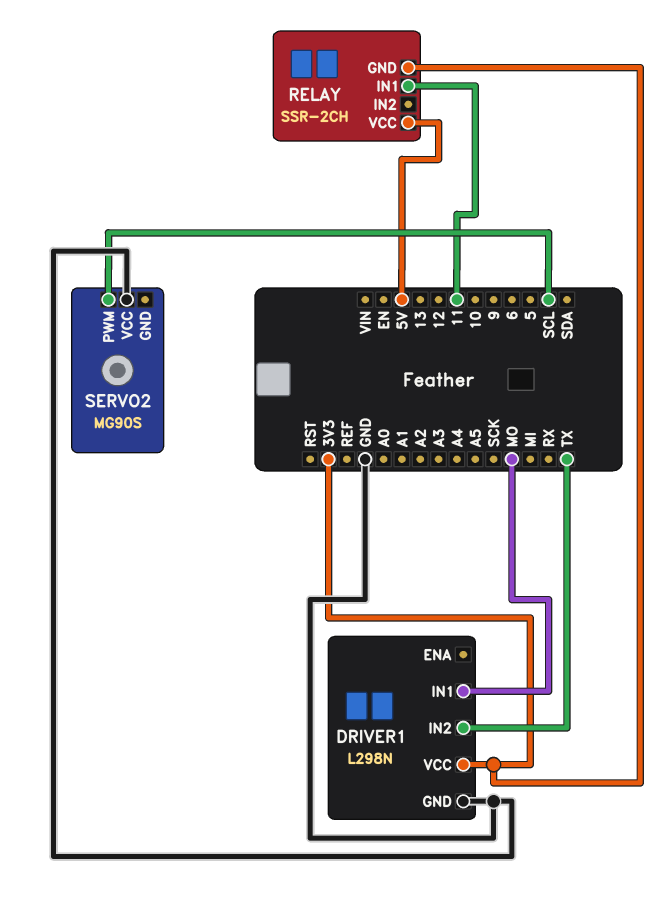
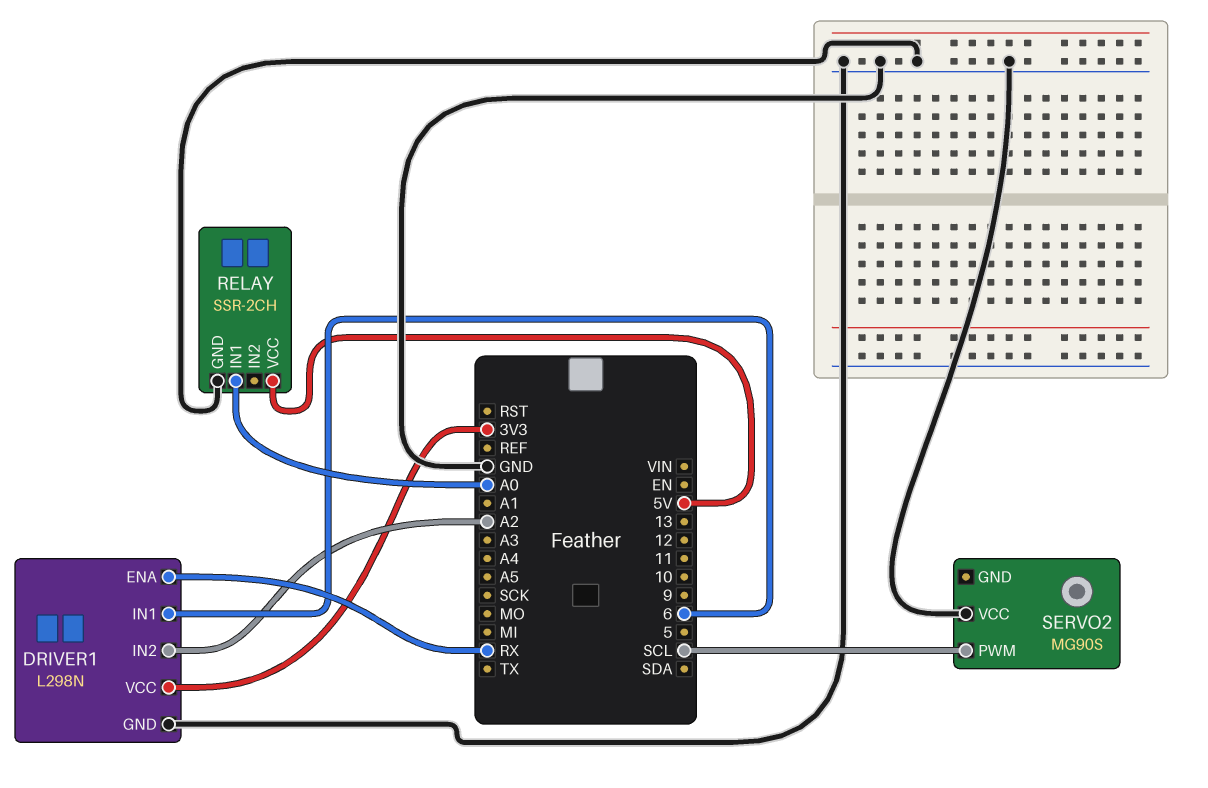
DRIVER1 pin ENA: none -> RX
DRIVER1 pin IN1: MO -> 6
DRIVER1 pin IN2: TX -> A2
RELAY pin GND: 3V3 -> GND
RELAY pin IN1: 11 -> A0

